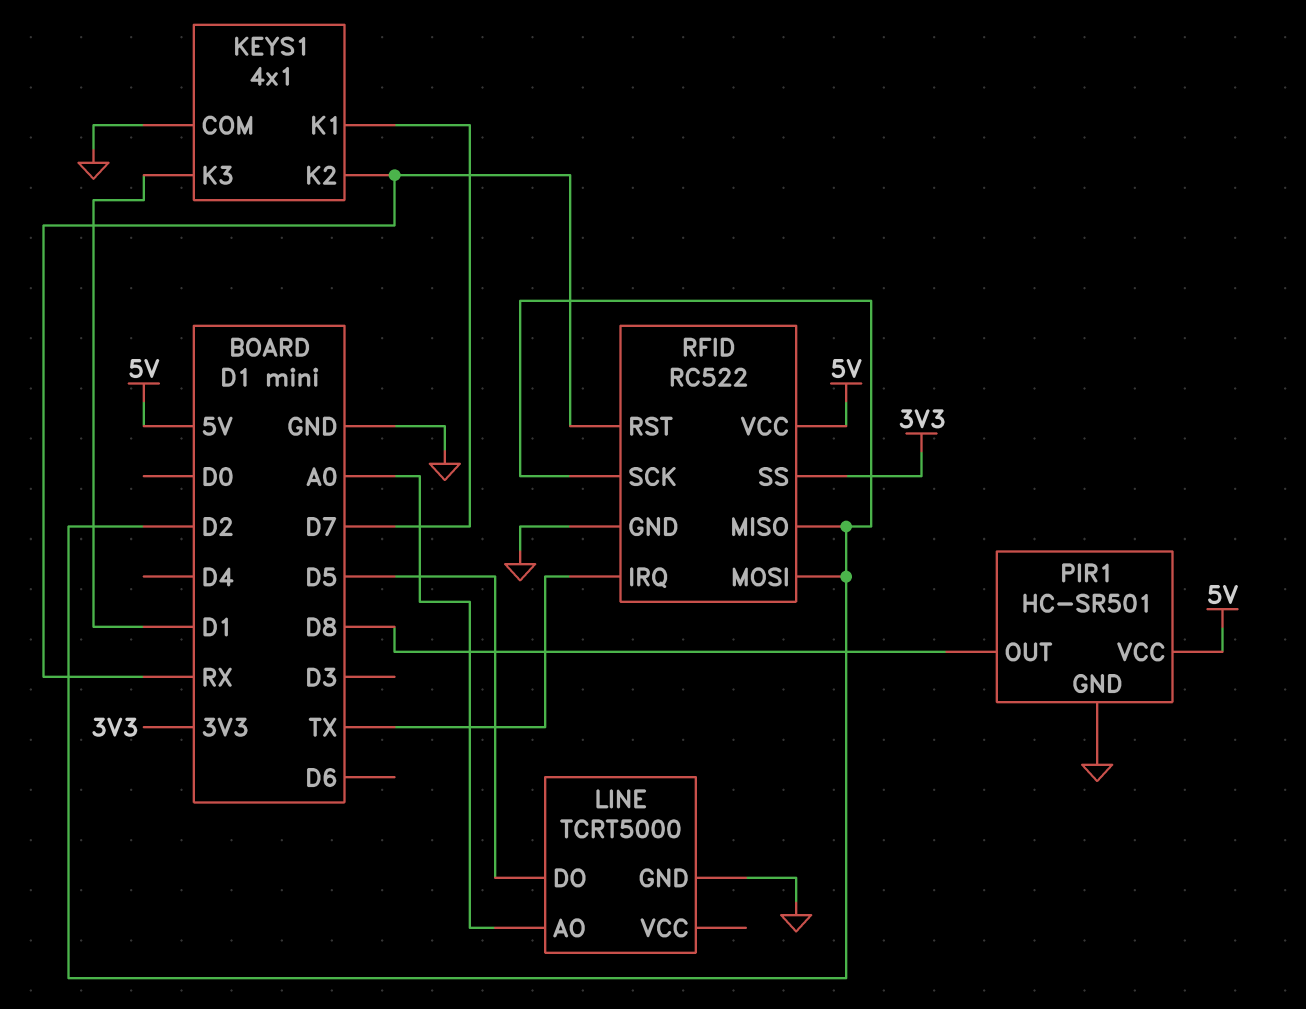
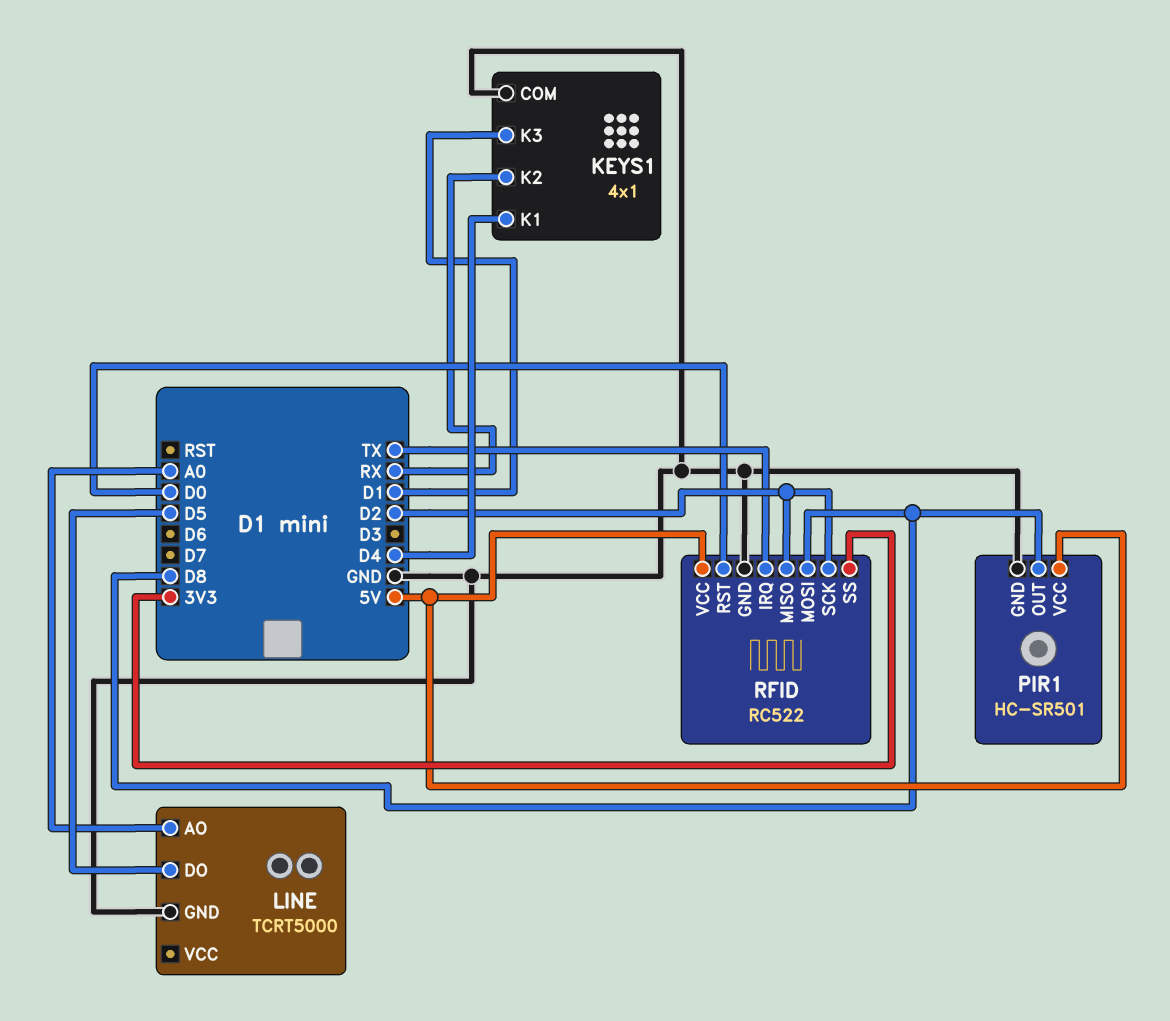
KEYS1 pin K1: D7 -> D4
RFID pin MOSI: D2 -> D8
RFID pin RST: RX -> D0

